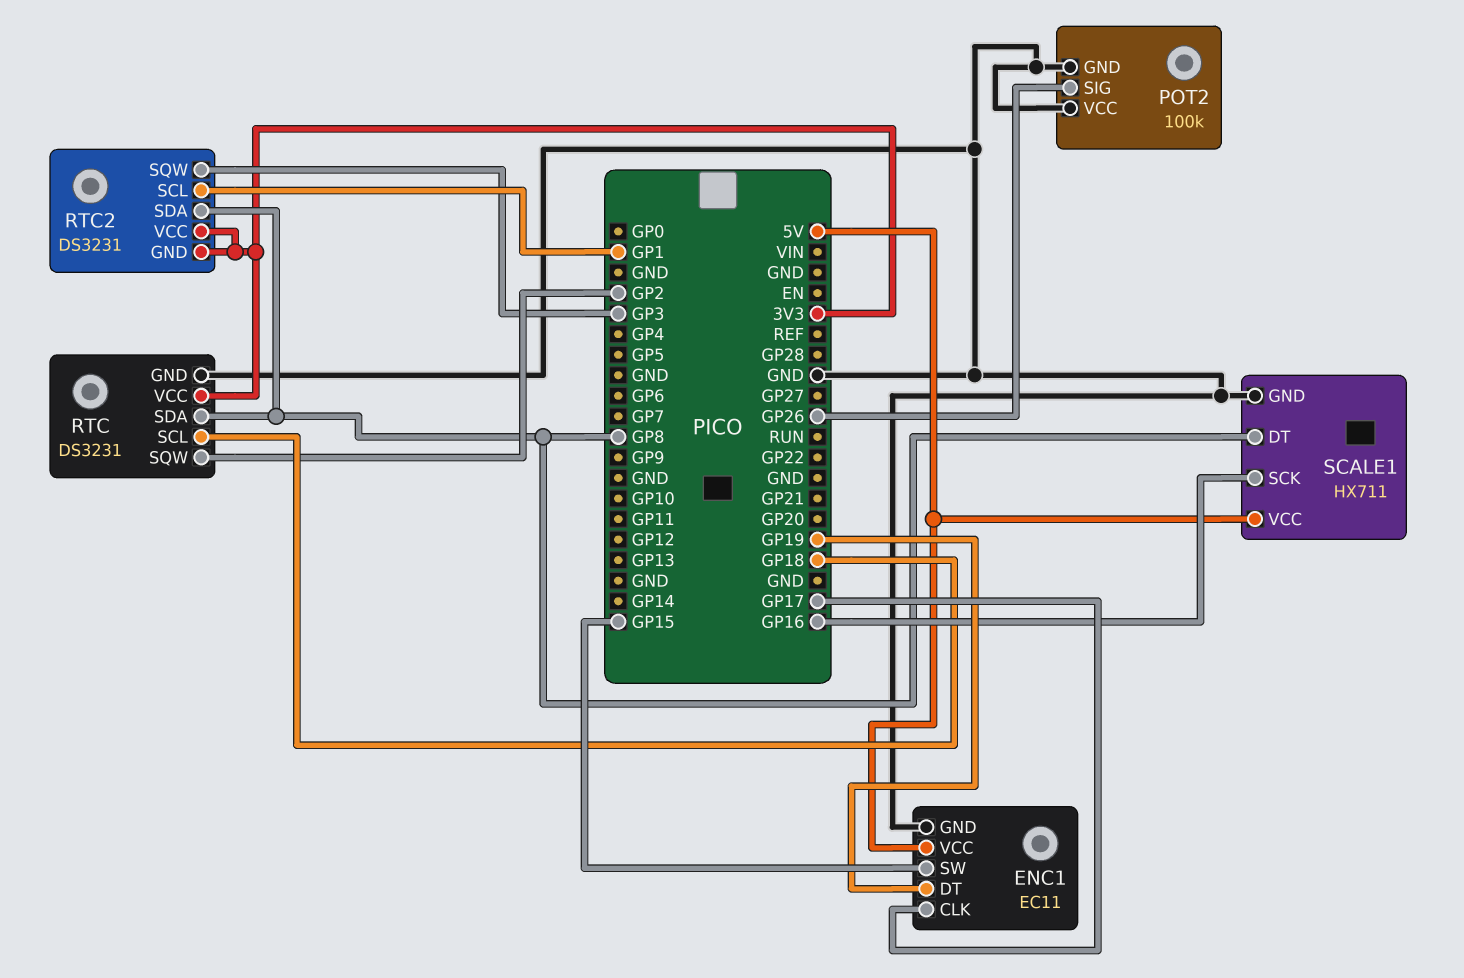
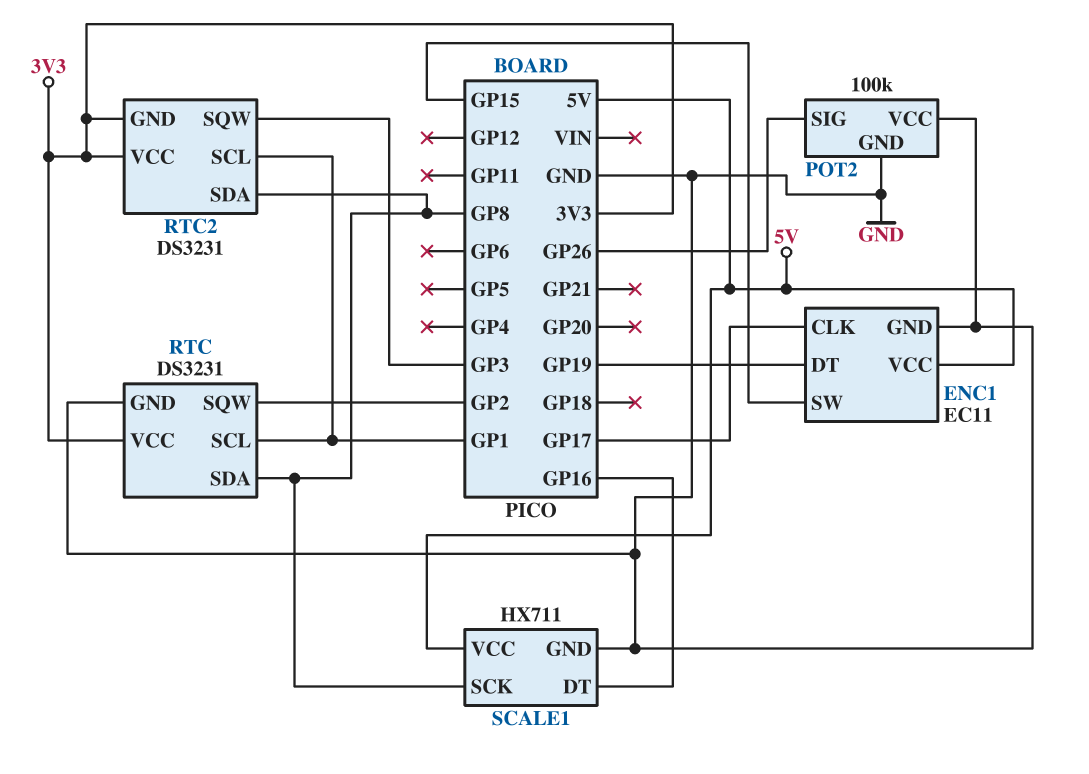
RTC pin SCL: GP18 -> GP1
SCALE1 pin DT: GP8 -> GP16
SCALE1 pin SCK: GP16 -> GP8

